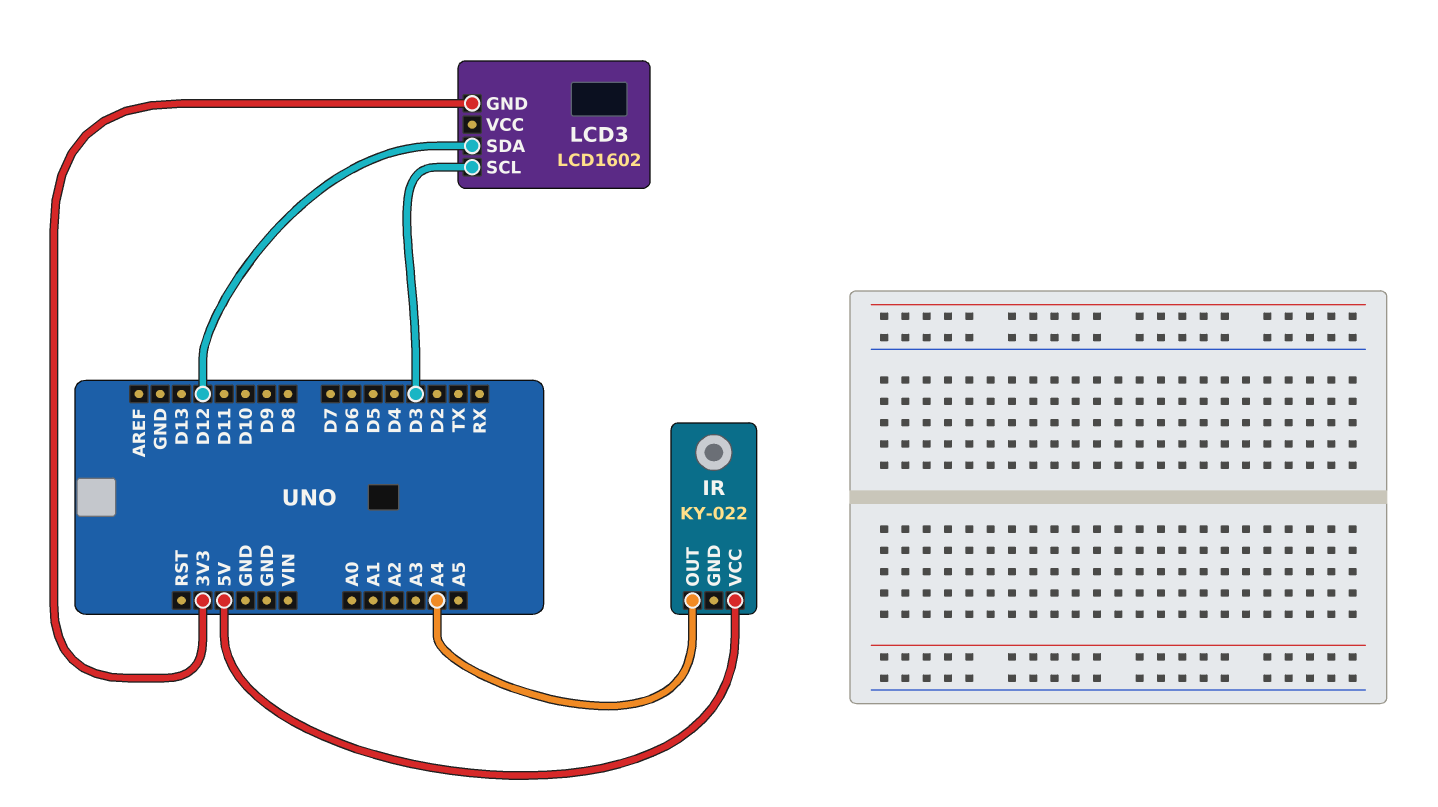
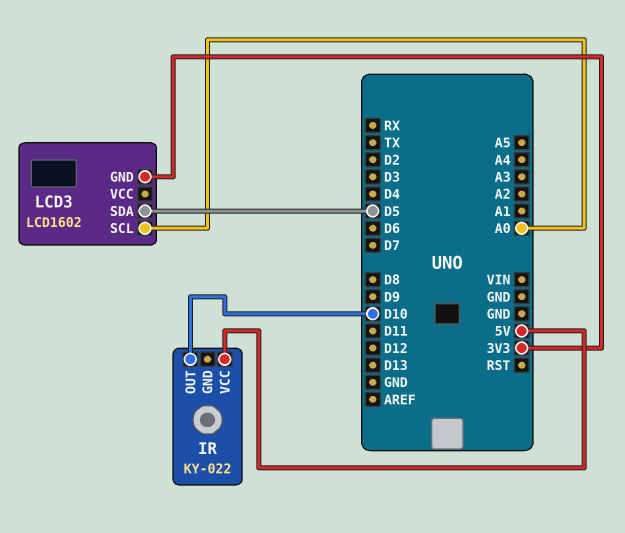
IR pin OUT: A4 -> D10
LCD3 pin SCL: D3 -> A0
LCD3 pin SDA: D12 -> D5

